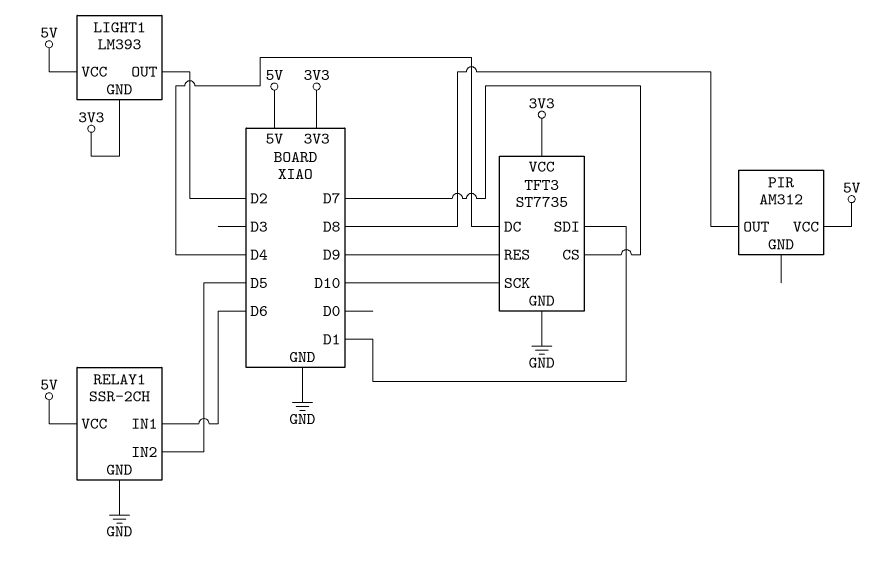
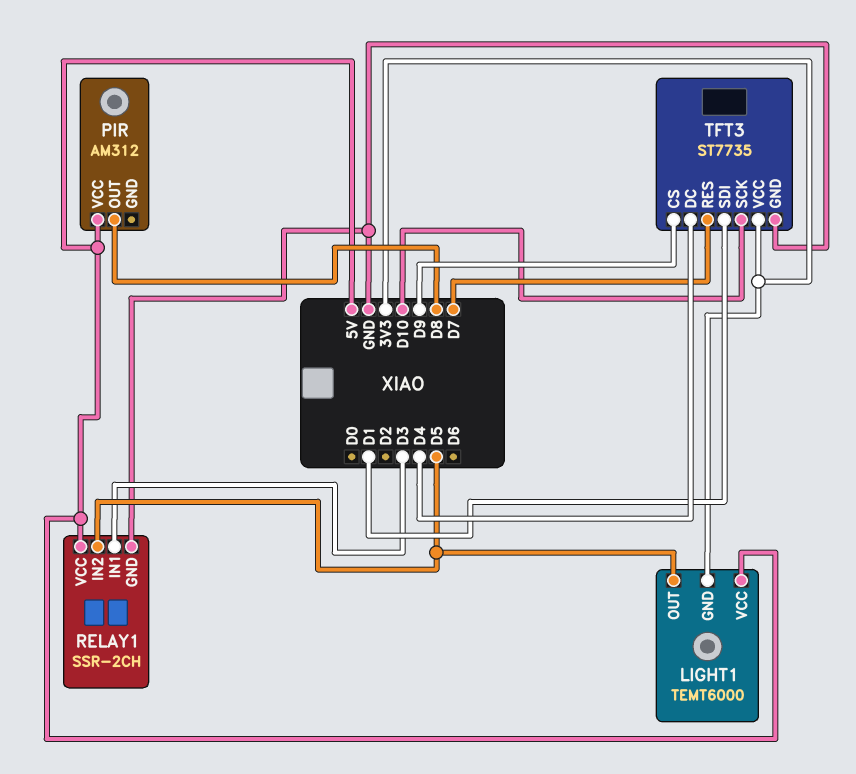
LIGHT1: LM393 -> TEMT6000
LIGHT1 pin OUT: D2 -> D5
RELAY1 pin IN1: D6 -> D3
TFT3 pin CS: D7 -> D9
TFT3 pin RES: D9 -> D7

